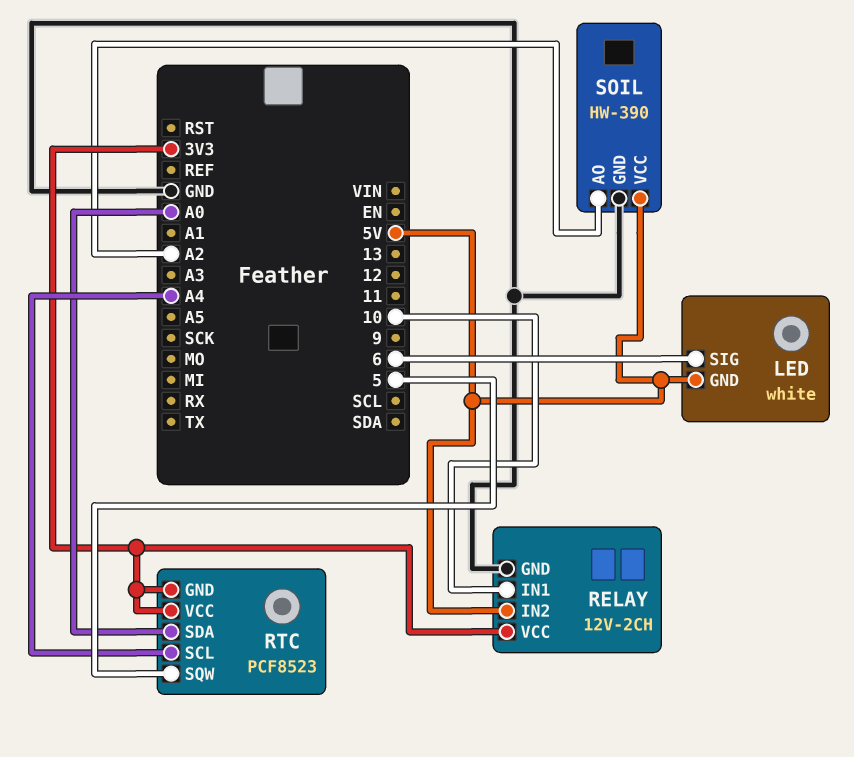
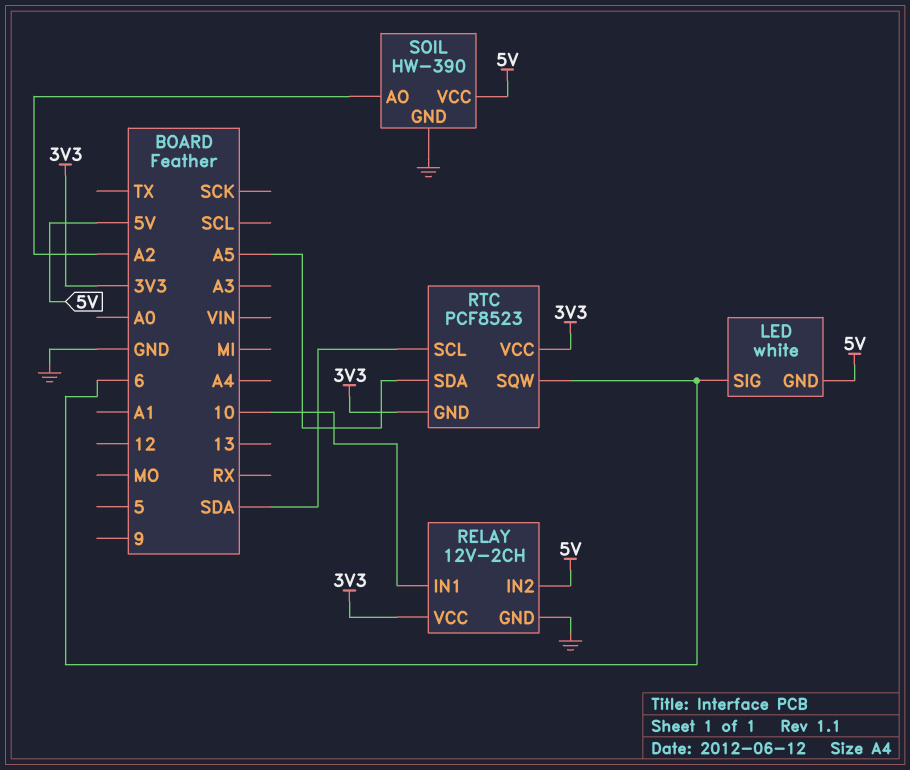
RTC pin SCL: A4 -> SDA
RTC pin SDA: A0 -> A5
RTC pin SQW: 5 -> 6

